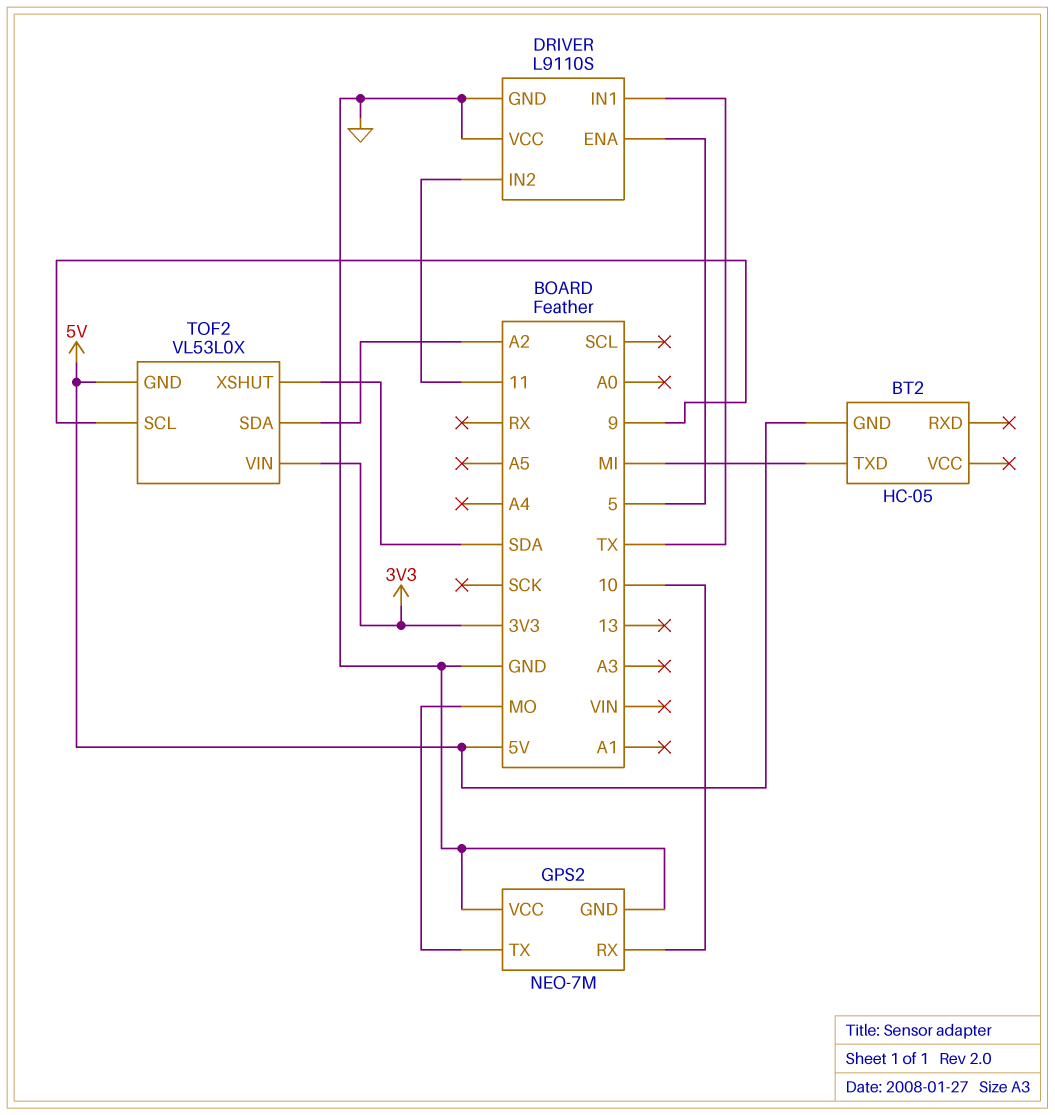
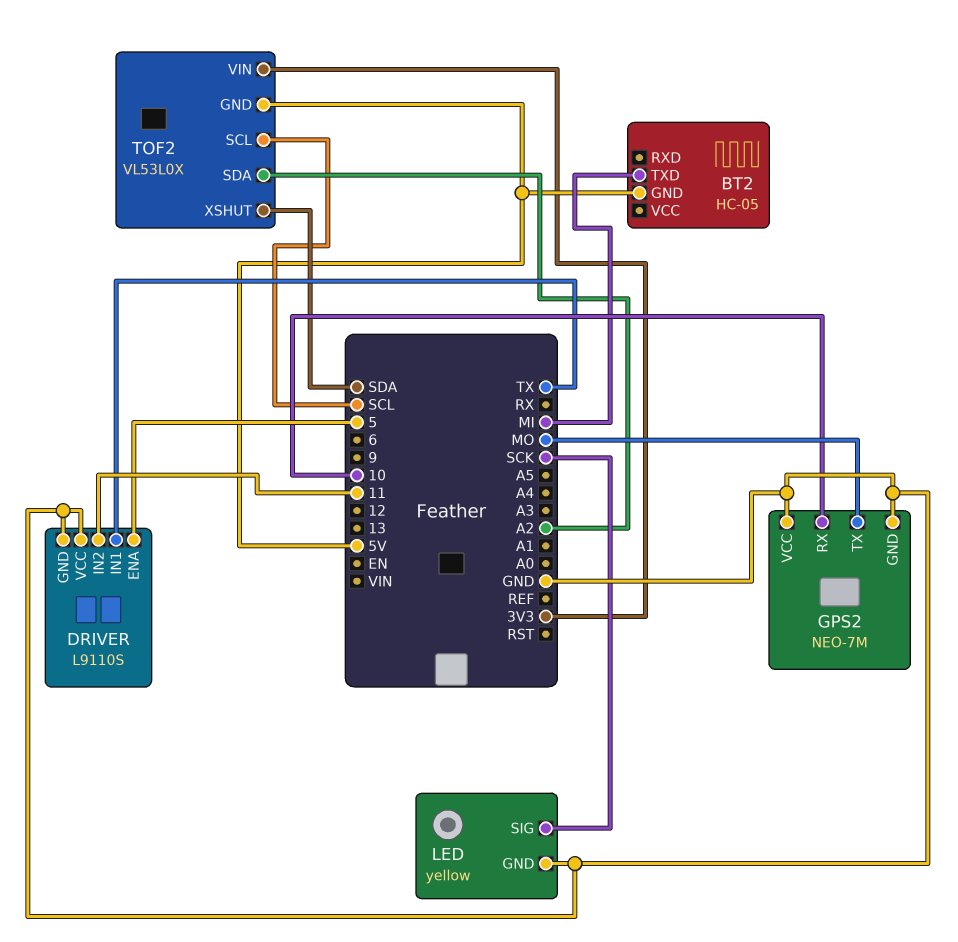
LED: none -> yellow
LED pin GND: none -> GND
LED pin SIG: none -> SCK
TOF2 pin SCL: 9 -> SCL

